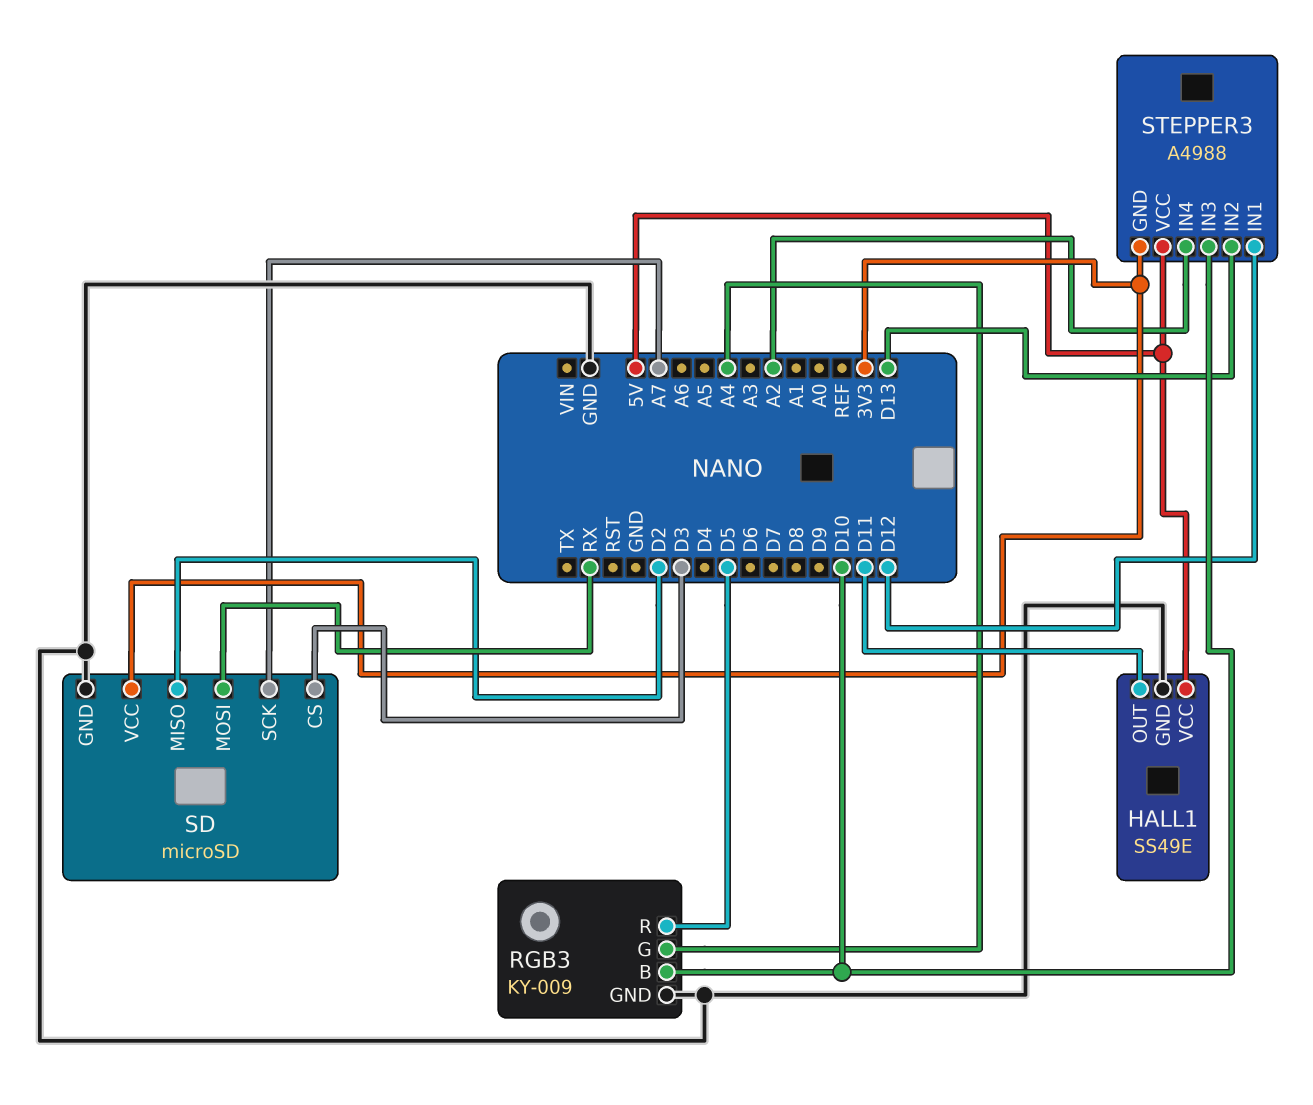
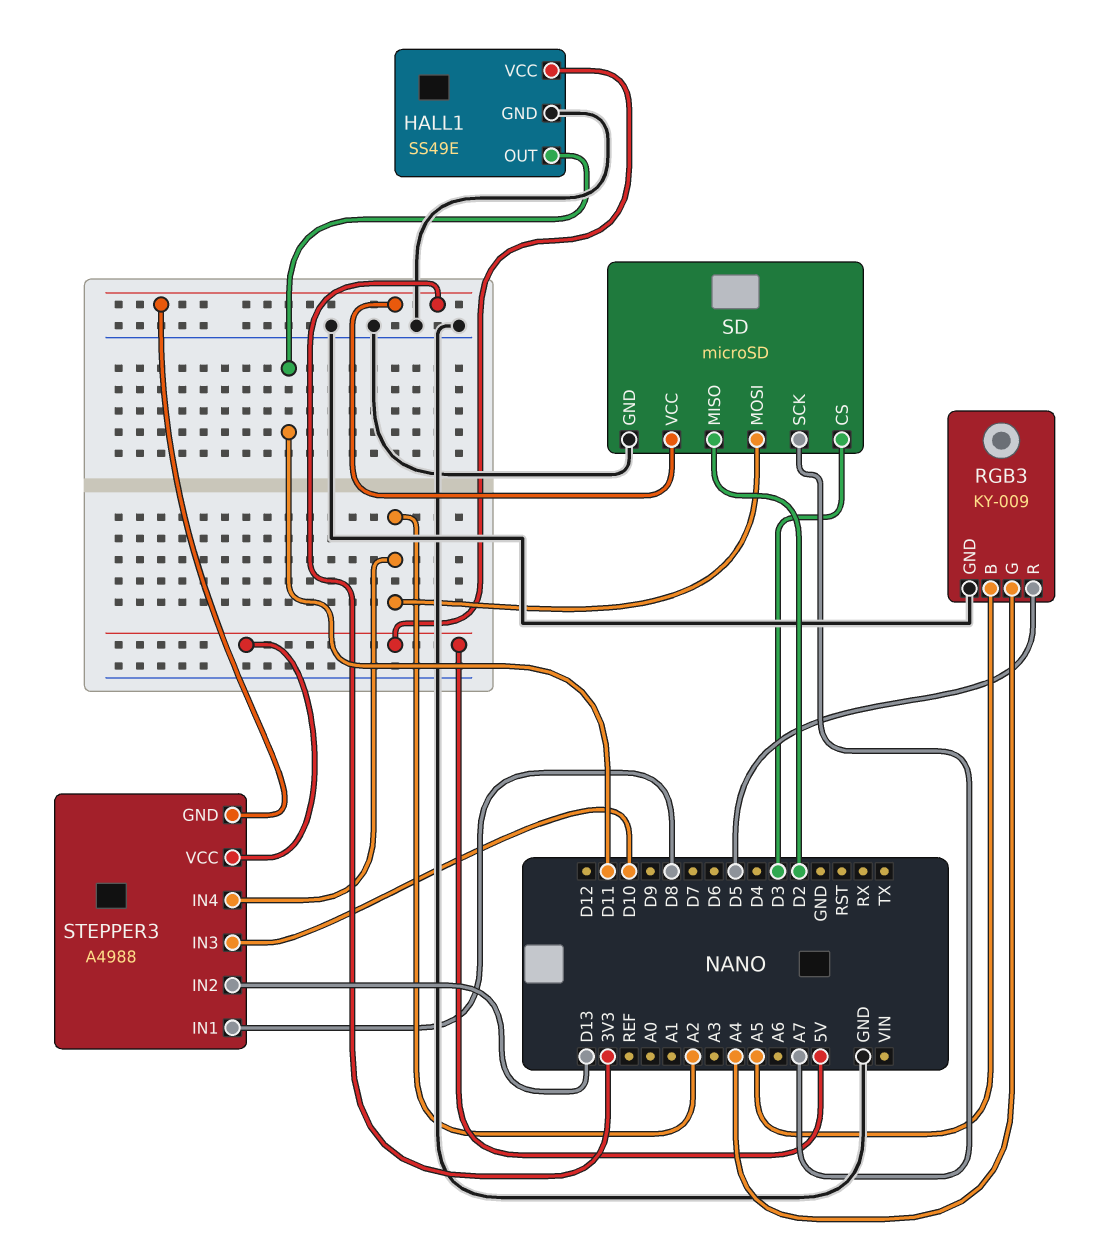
RGB3 pin B: D10 -> A5
SD pin MOSI: RX -> A2
STEPPER3 pin IN1: D12 -> D8

